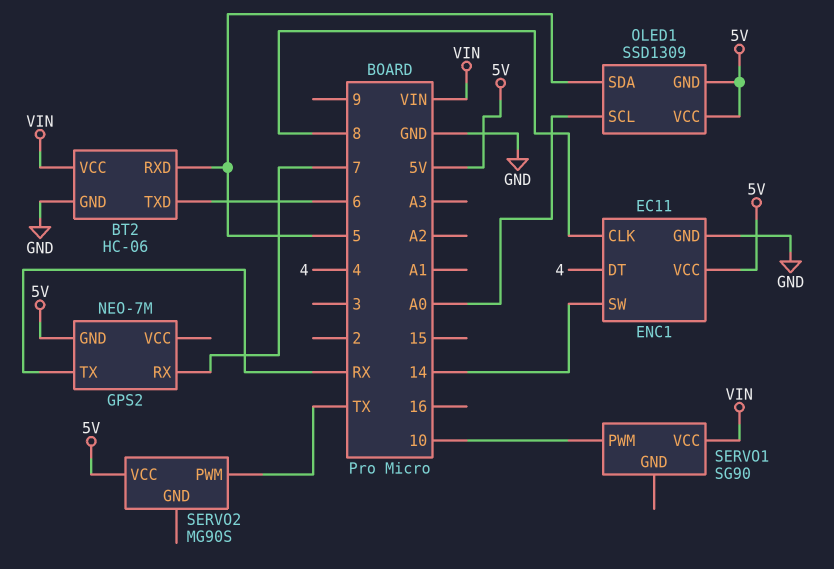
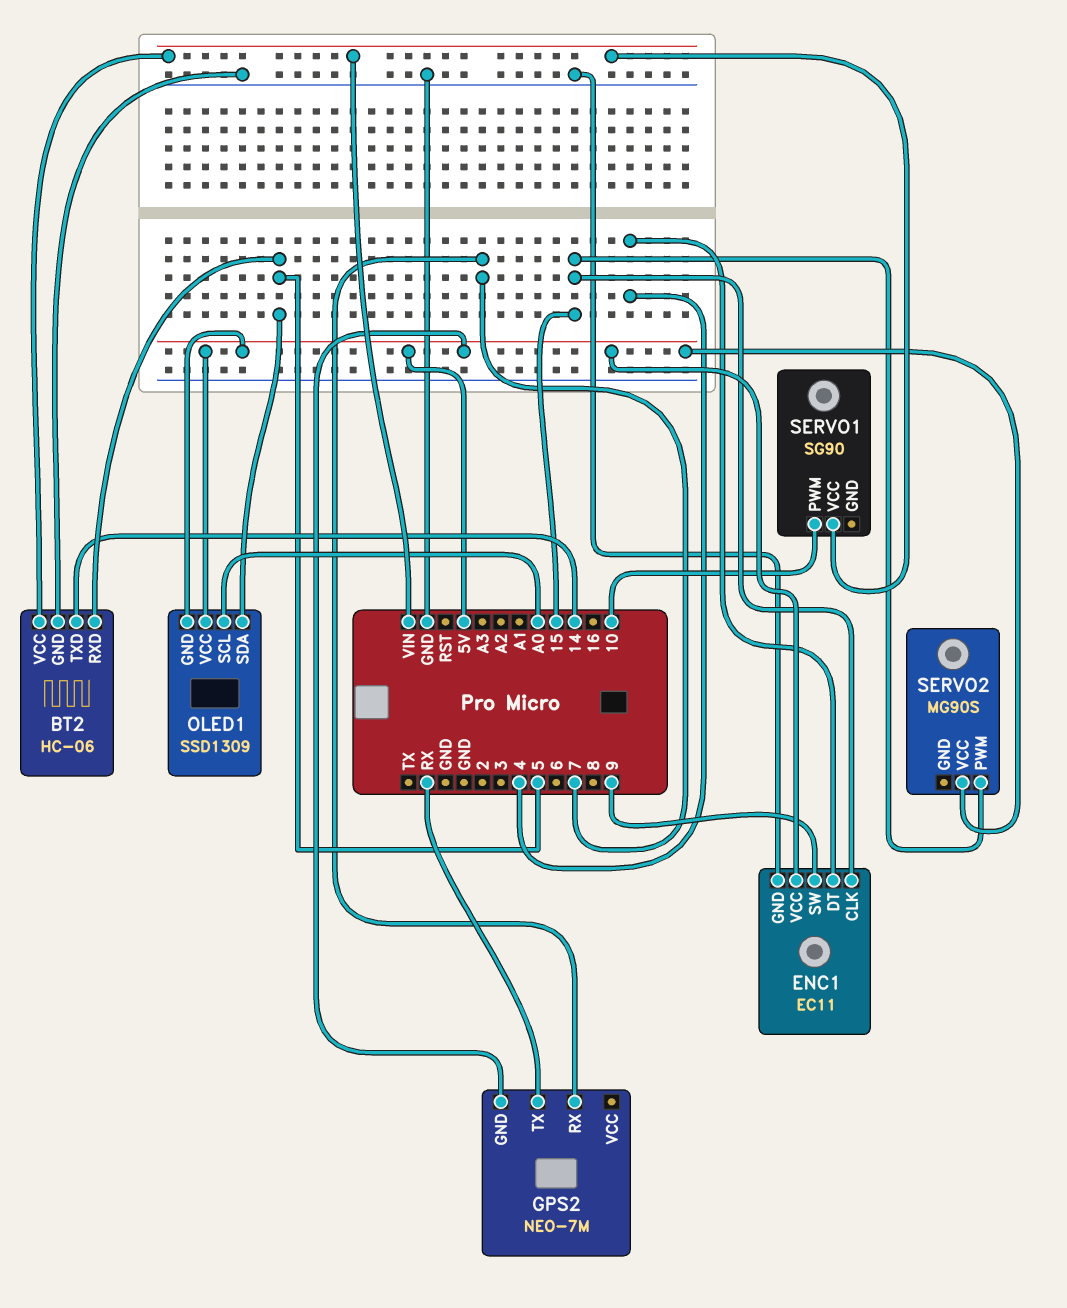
BT2 pin TXD: 6 -> 14
ENC1 pin CLK: 8 -> 15
ENC1 pin SW: 14 -> 9
SERVO2 pin PWM: TX -> 15

